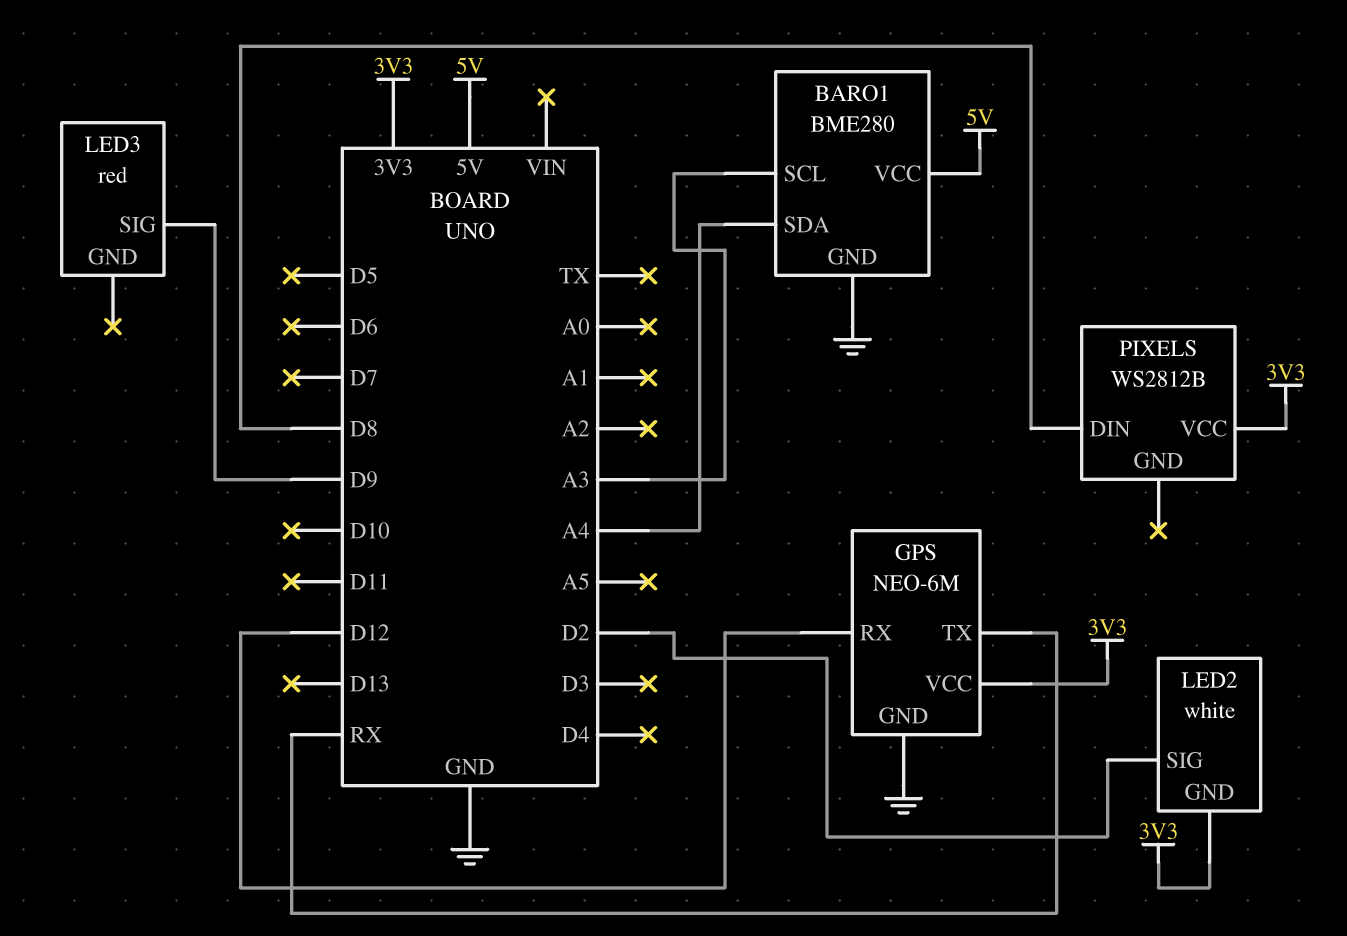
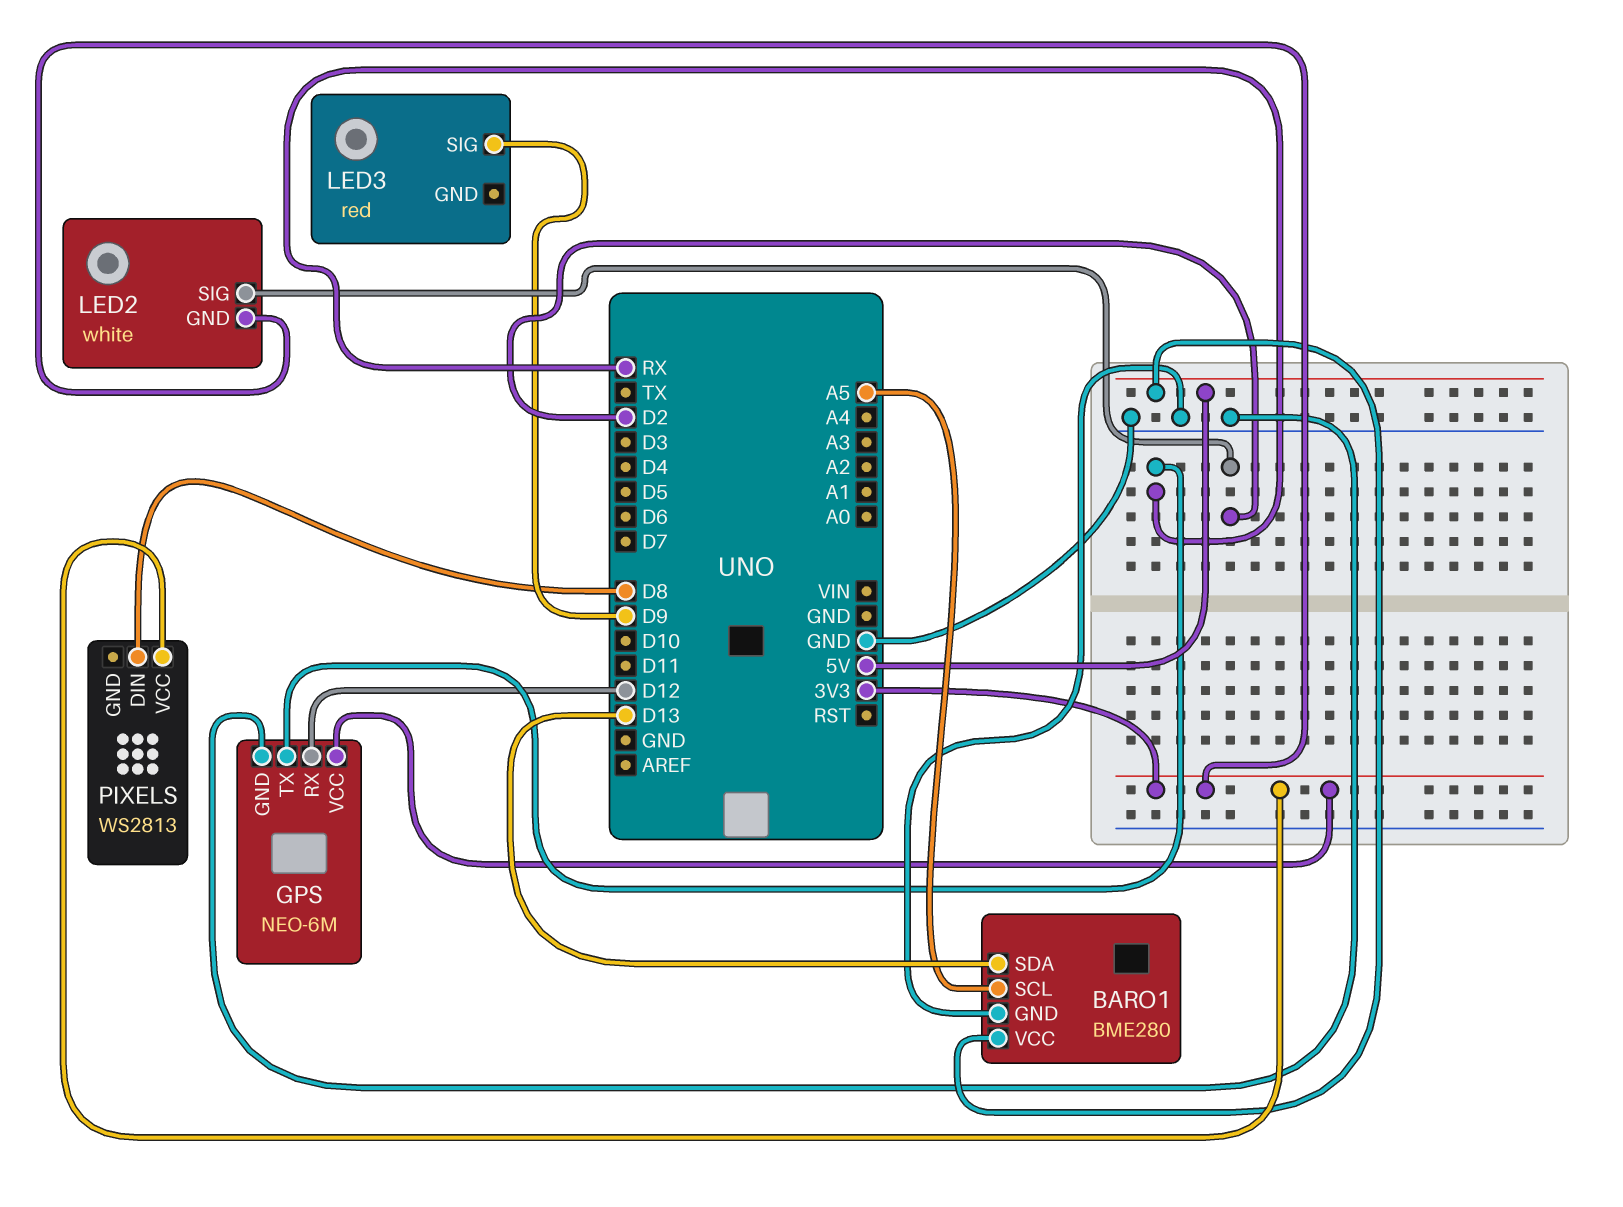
BARO1 pin SCL: A3 -> A5
BARO1 pin SDA: A4 -> D13
PIXELS: WS2812B -> WS2813

